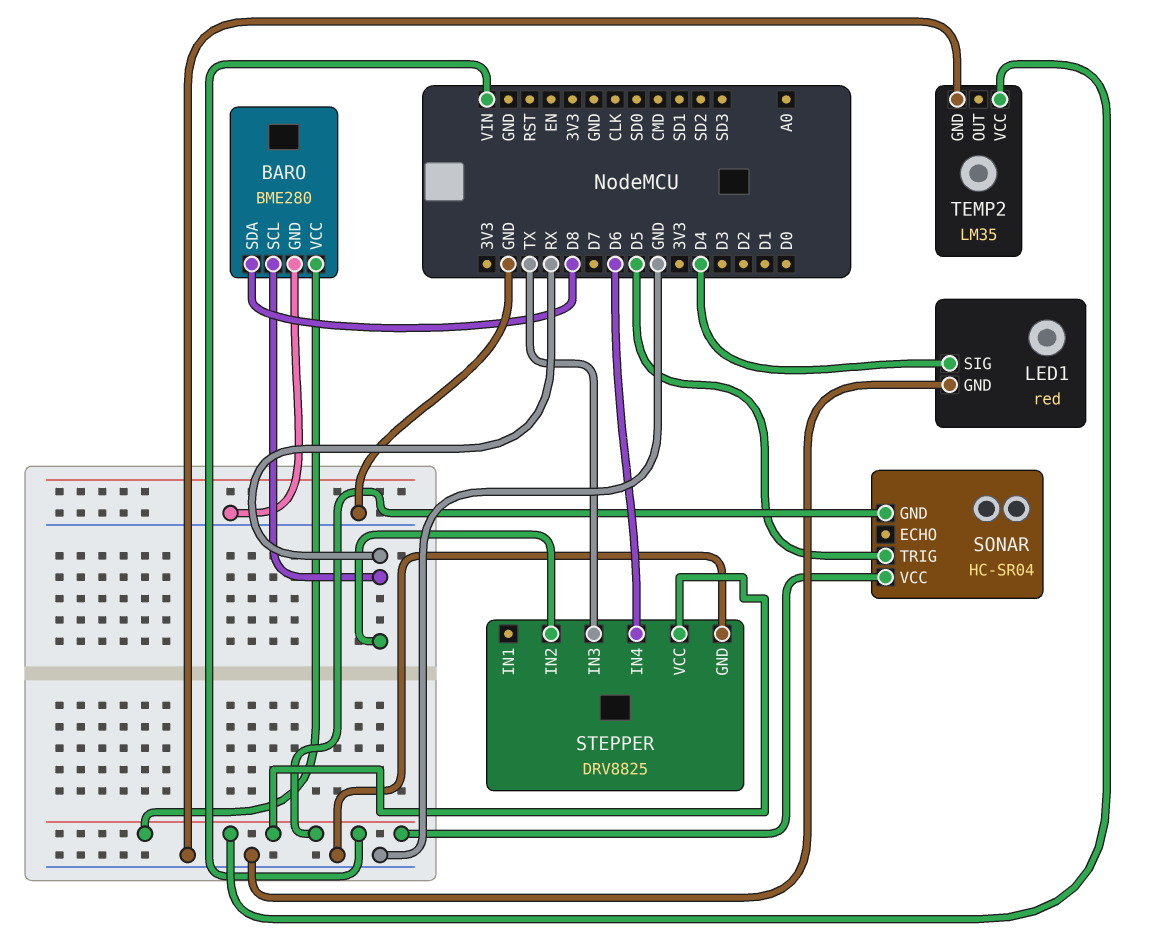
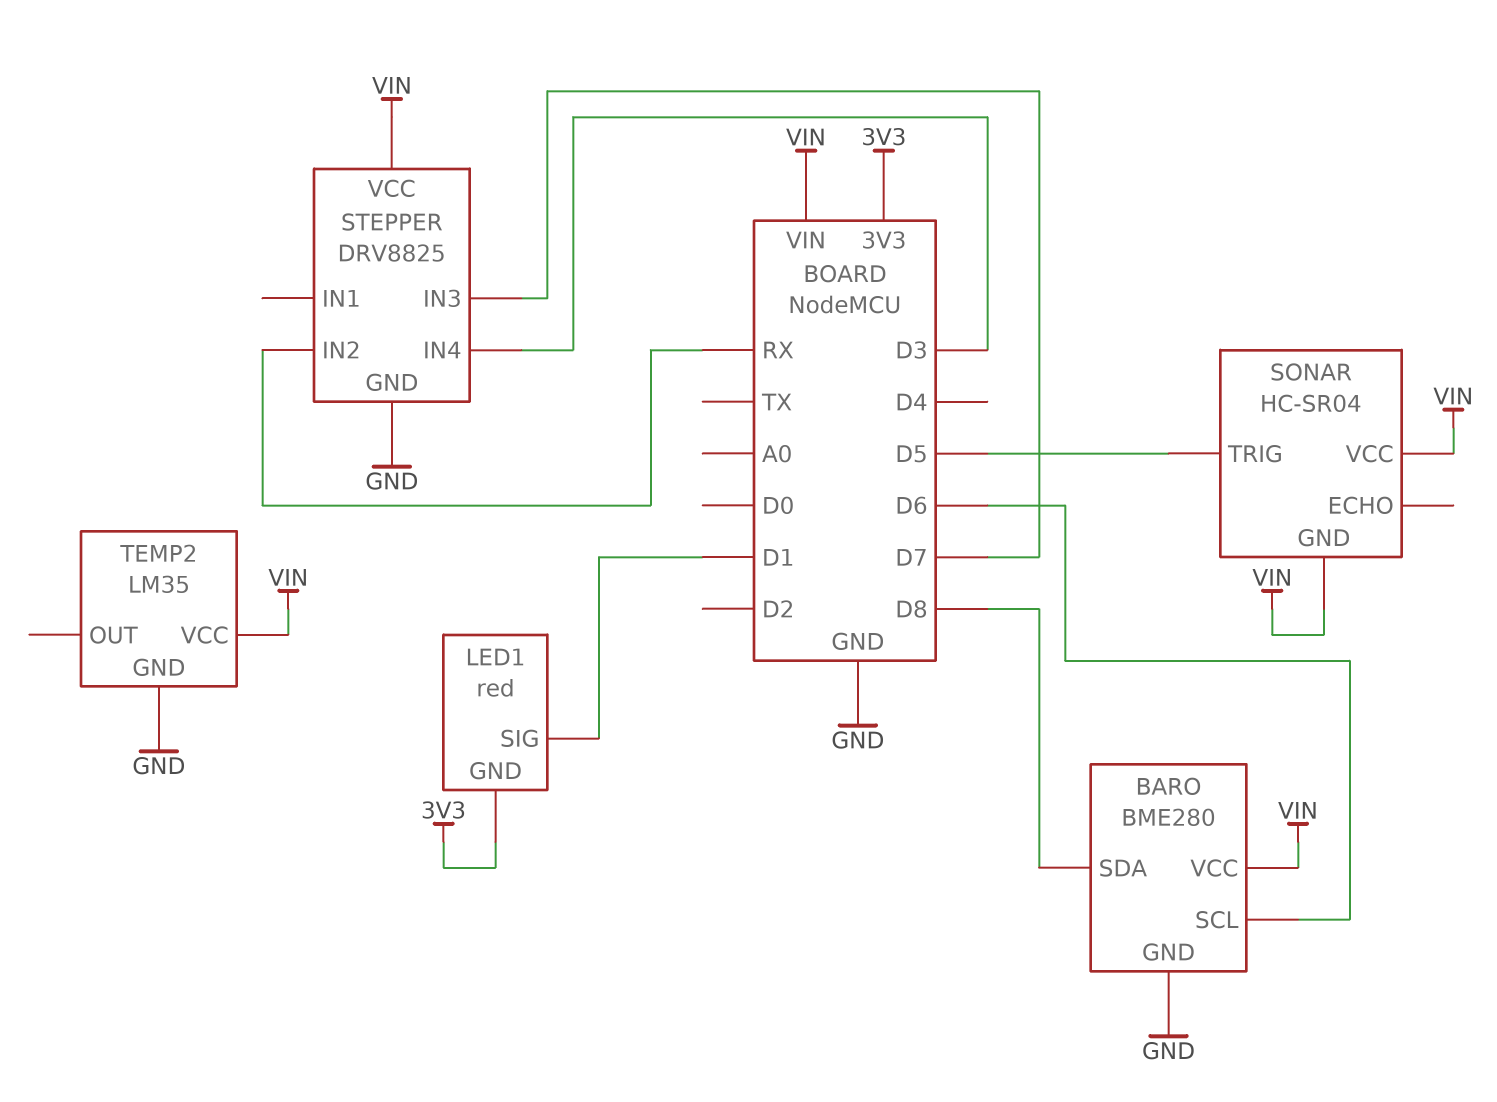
BARO pin SCL: RX -> D6
LED1 pin GND: GND -> 3V3
LED1 pin SIG: D4 -> D1
STEPPER pin IN3: TX -> D7
STEPPER pin IN4: D6 -> D3

